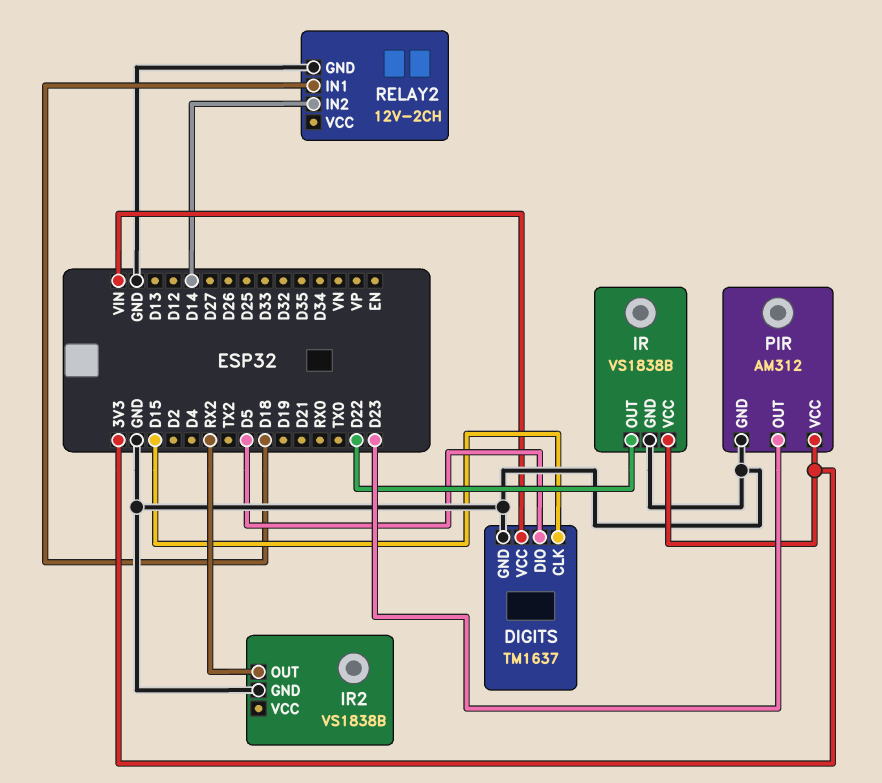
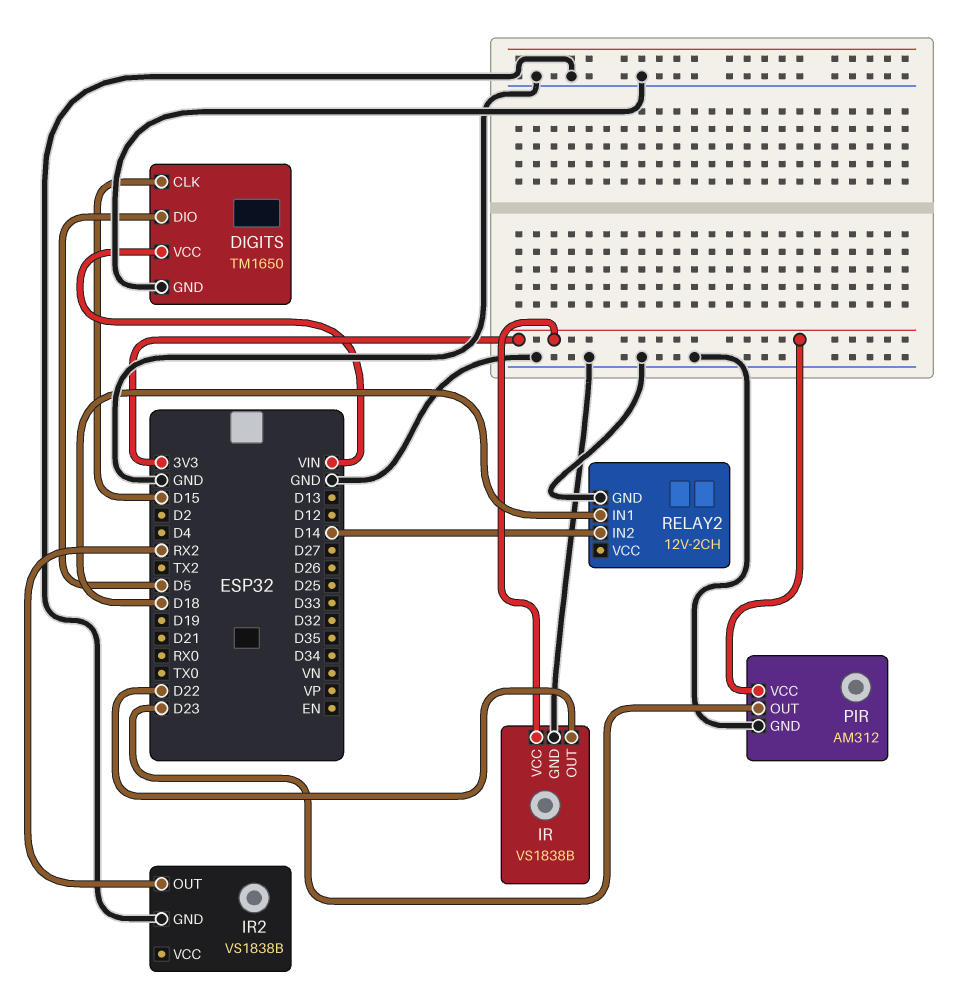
DIGITS: TM1637 -> TM1650

